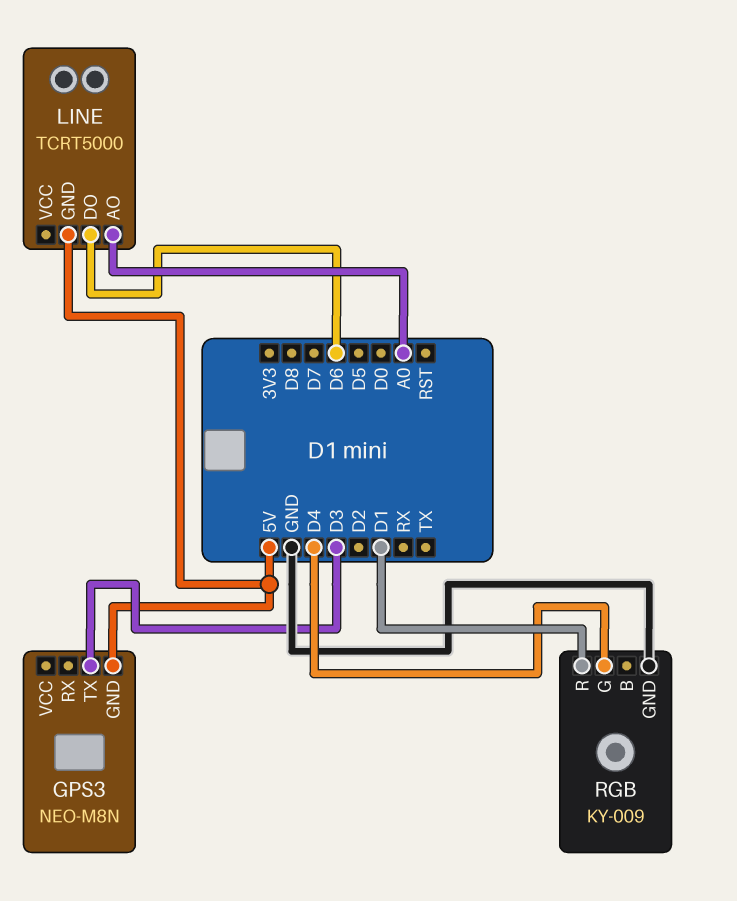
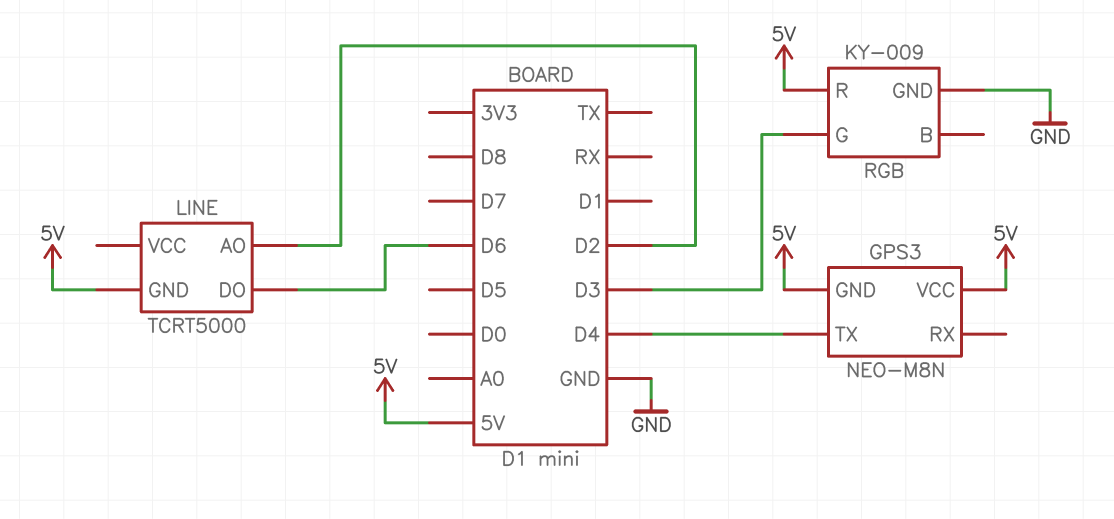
GPS3 pin TX: D3 -> D4
GPS3 pin VCC: none -> 5V
LINE pin AO: A0 -> D2
RGB pin G: D4 -> D3
RGB pin R: D1 -> 5V

